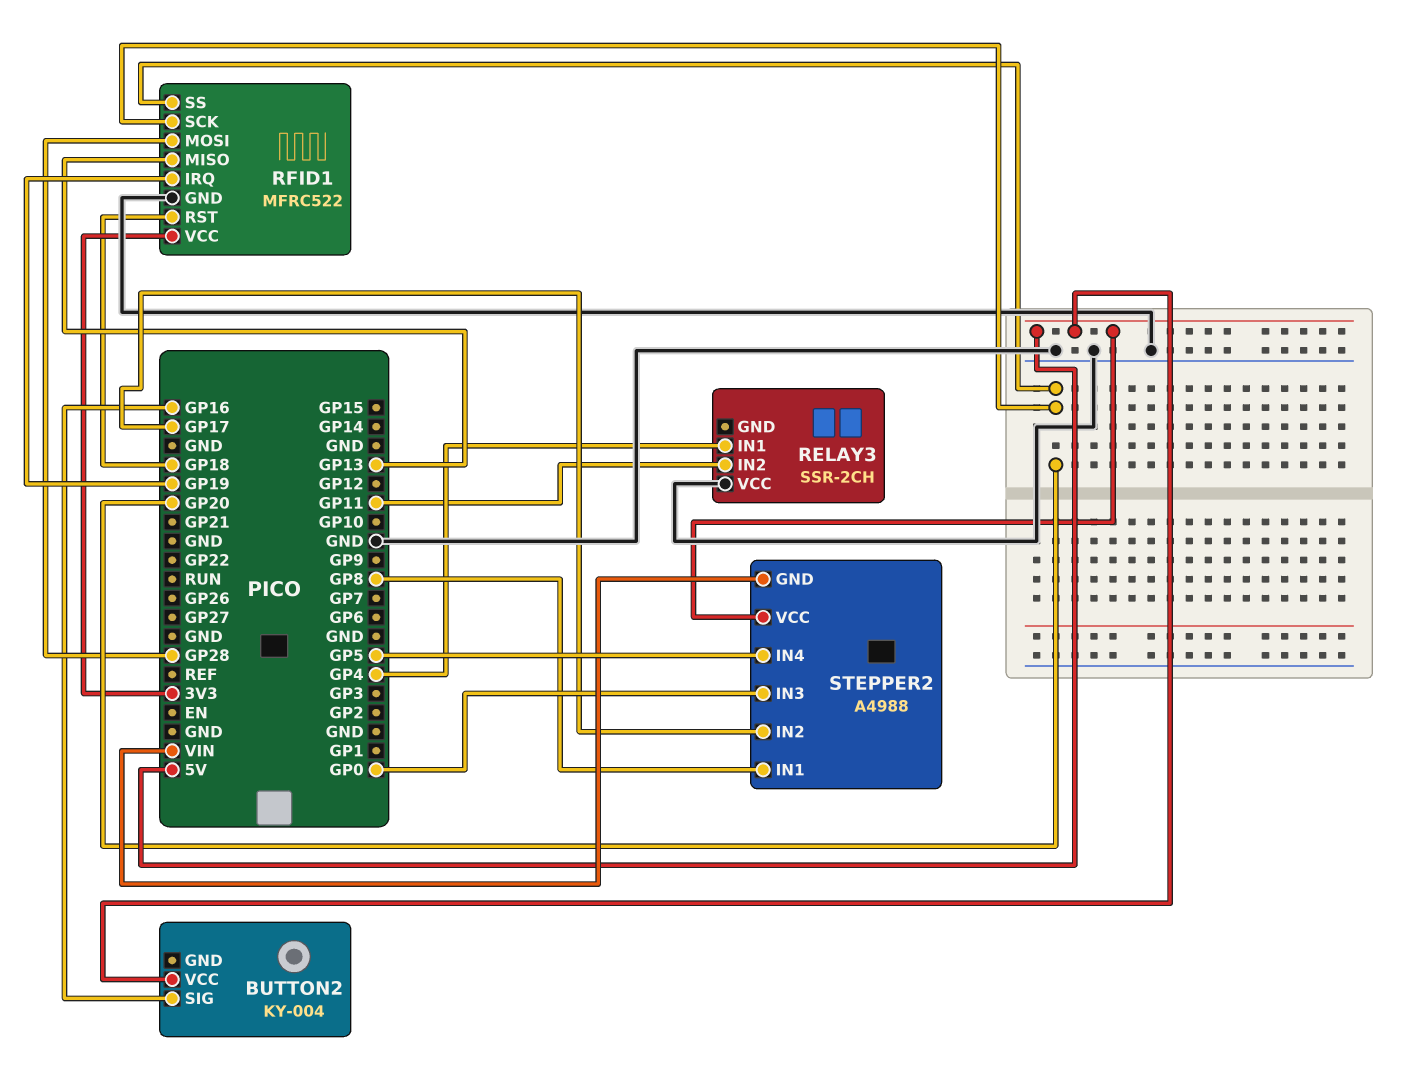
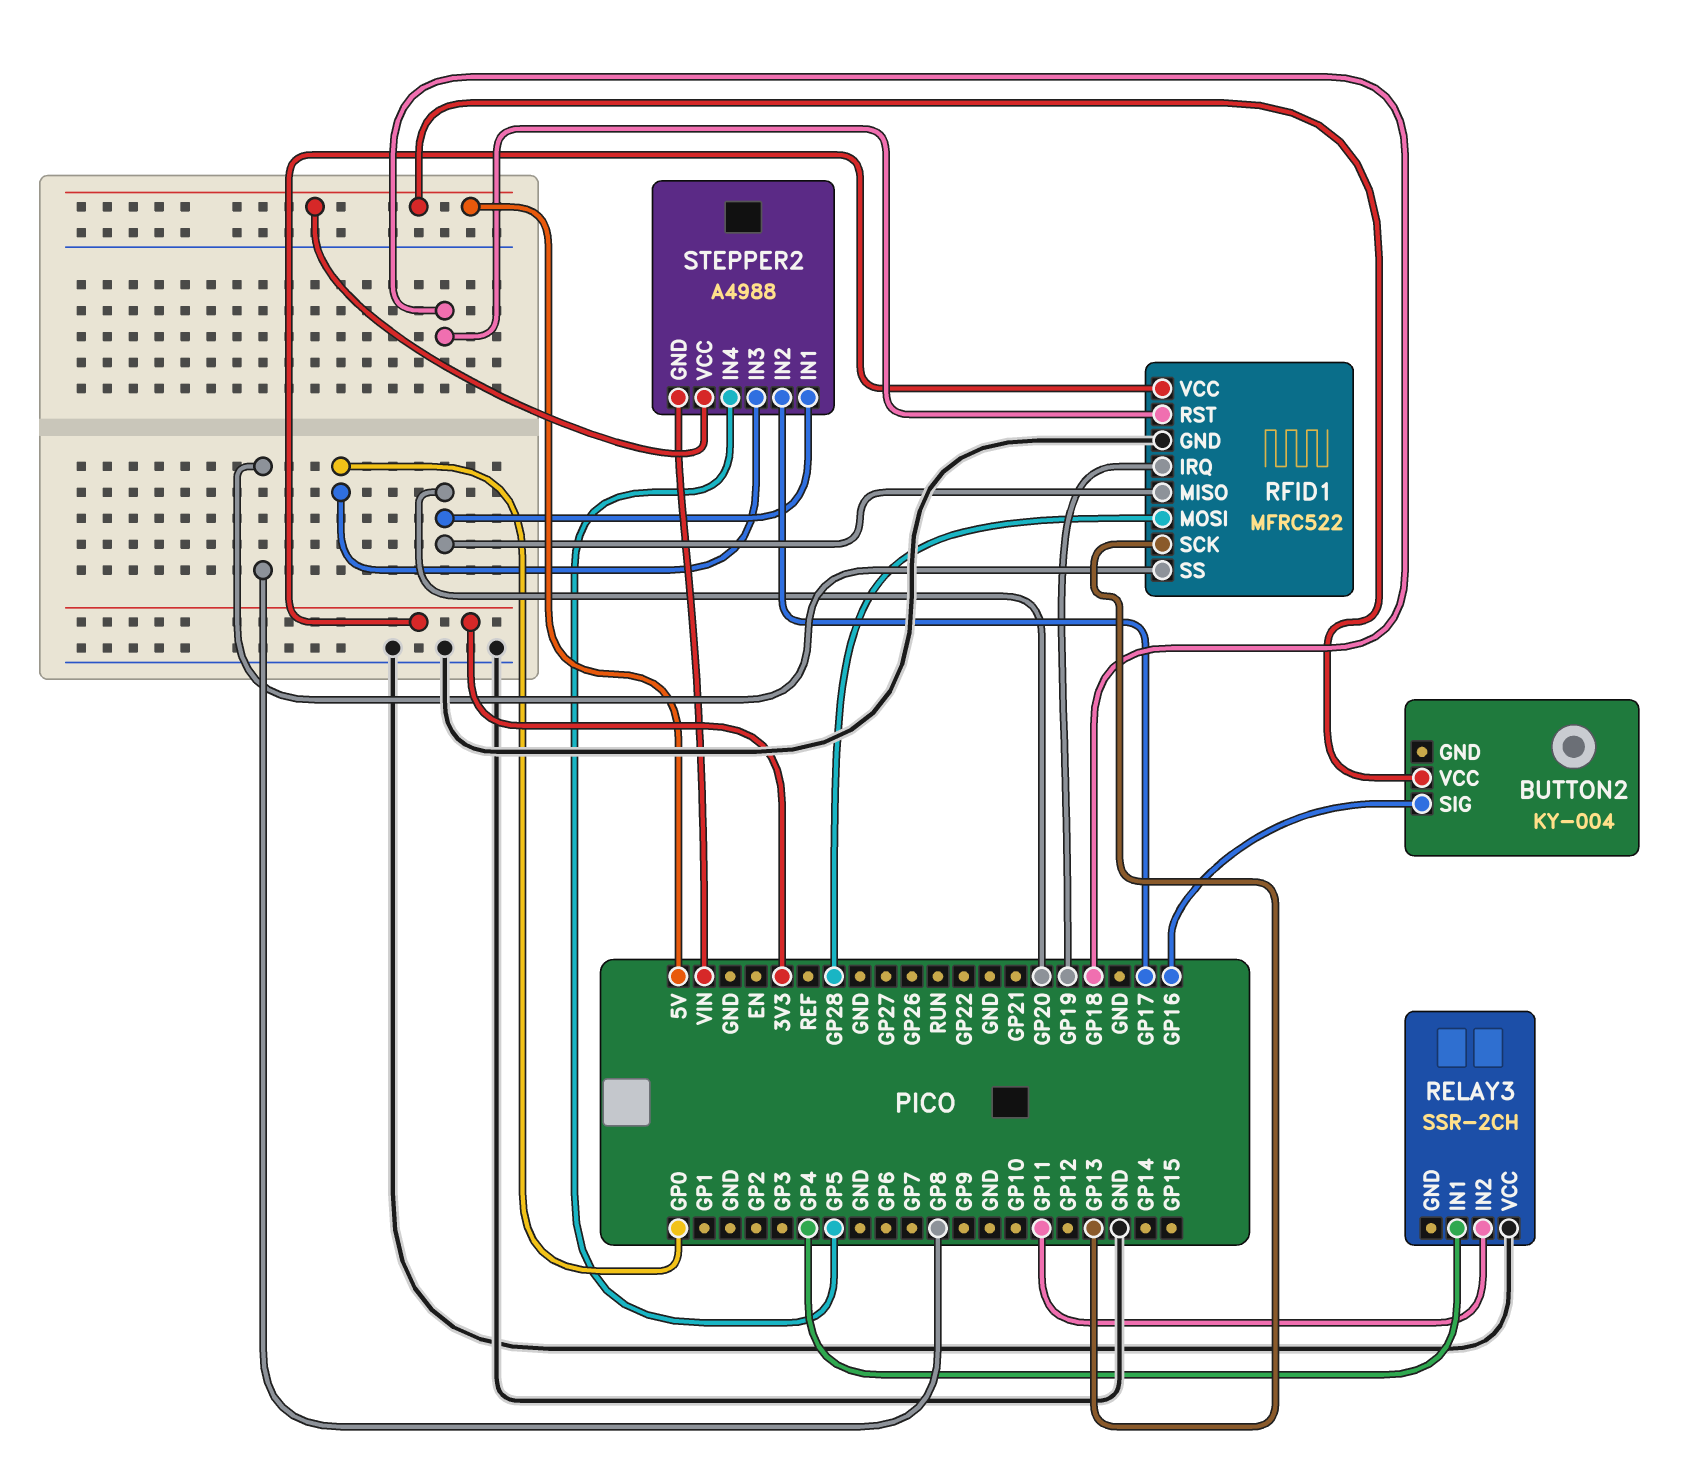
RFID1 pin MISO: GP13 -> GP20
RFID1 pin SCK: GP20 -> GP13
RFID1 pin SS: GP20 -> GP8
STEPPER2 pin IN1: GP8 -> GP20

